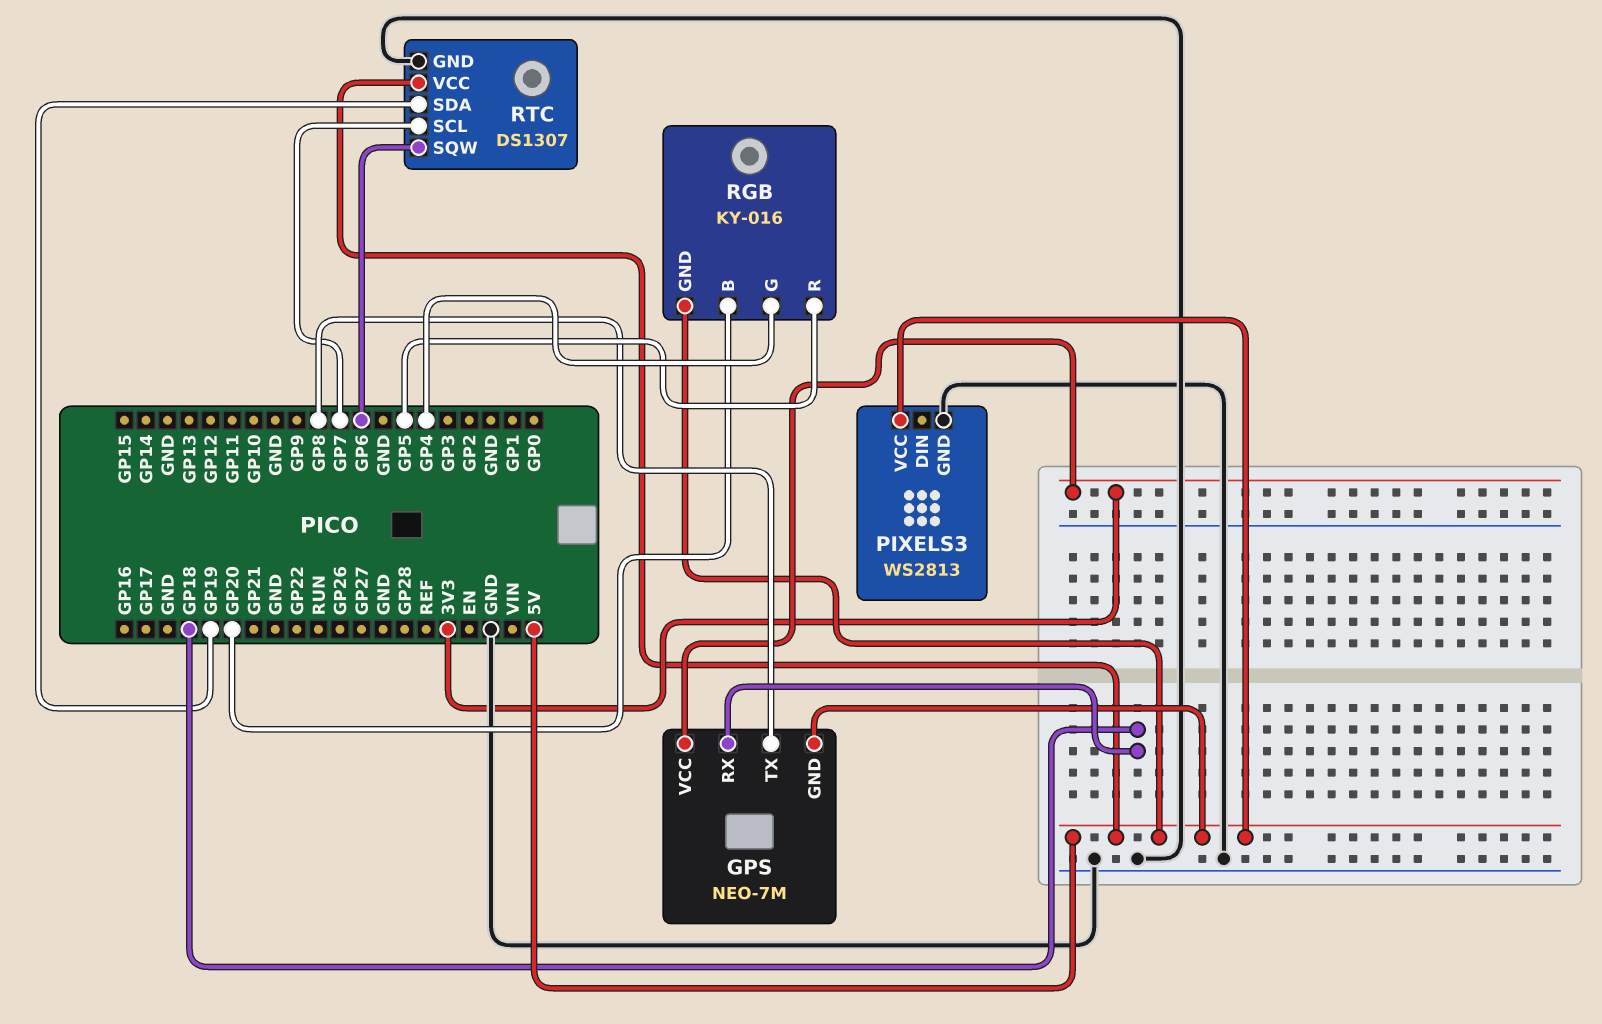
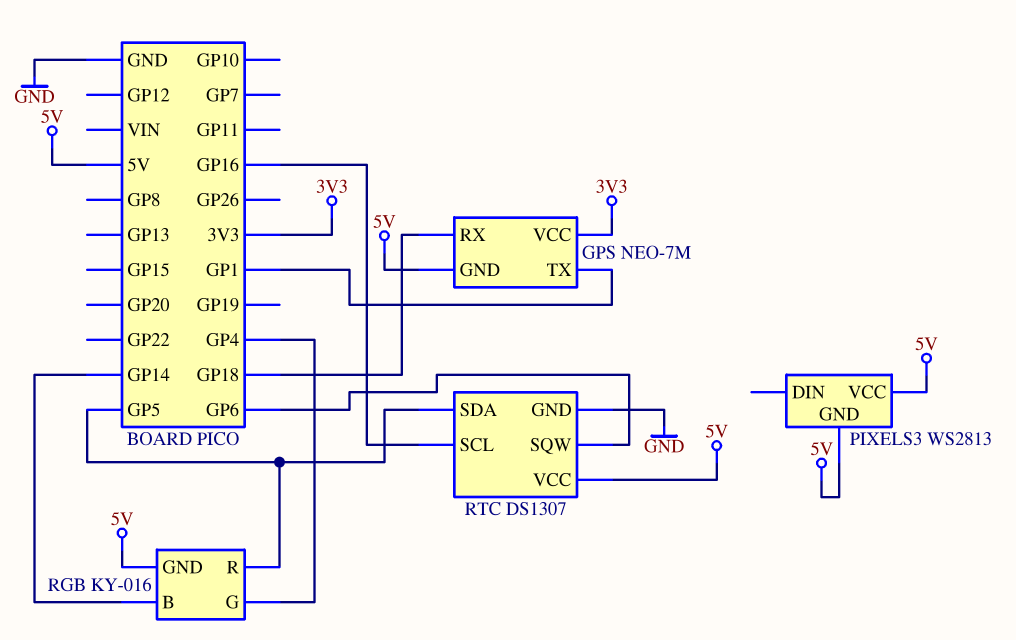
GPS pin TX: GP8 -> GP1
PIXELS3 pin GND: GND -> 5V
RGB pin B: GP20 -> GP14
RTC pin SCL: GP7 -> GP16
RTC pin SDA: GP19 -> GP5

